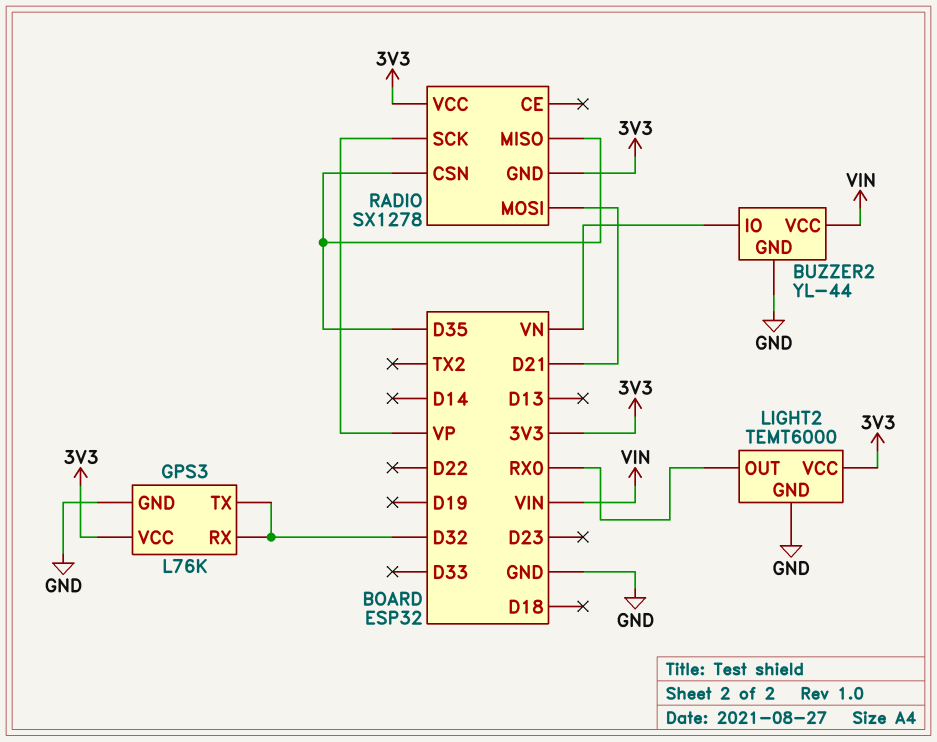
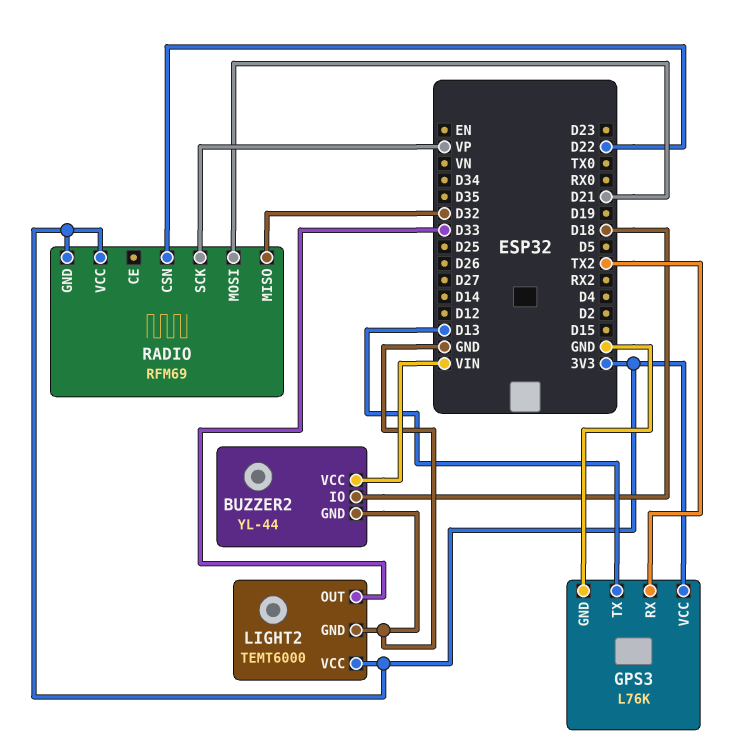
BUZZER2 pin IO: VN -> D18
GPS3 pin RX: D32 -> TX2
GPS3 pin TX: D32 -> D13
LIGHT2 pin OUT: RX0 -> D33
RADIO: SX1278 -> RFM69
RADIO pin CSN: D35 -> D22
RADIO pin MISO: D35 -> D32

